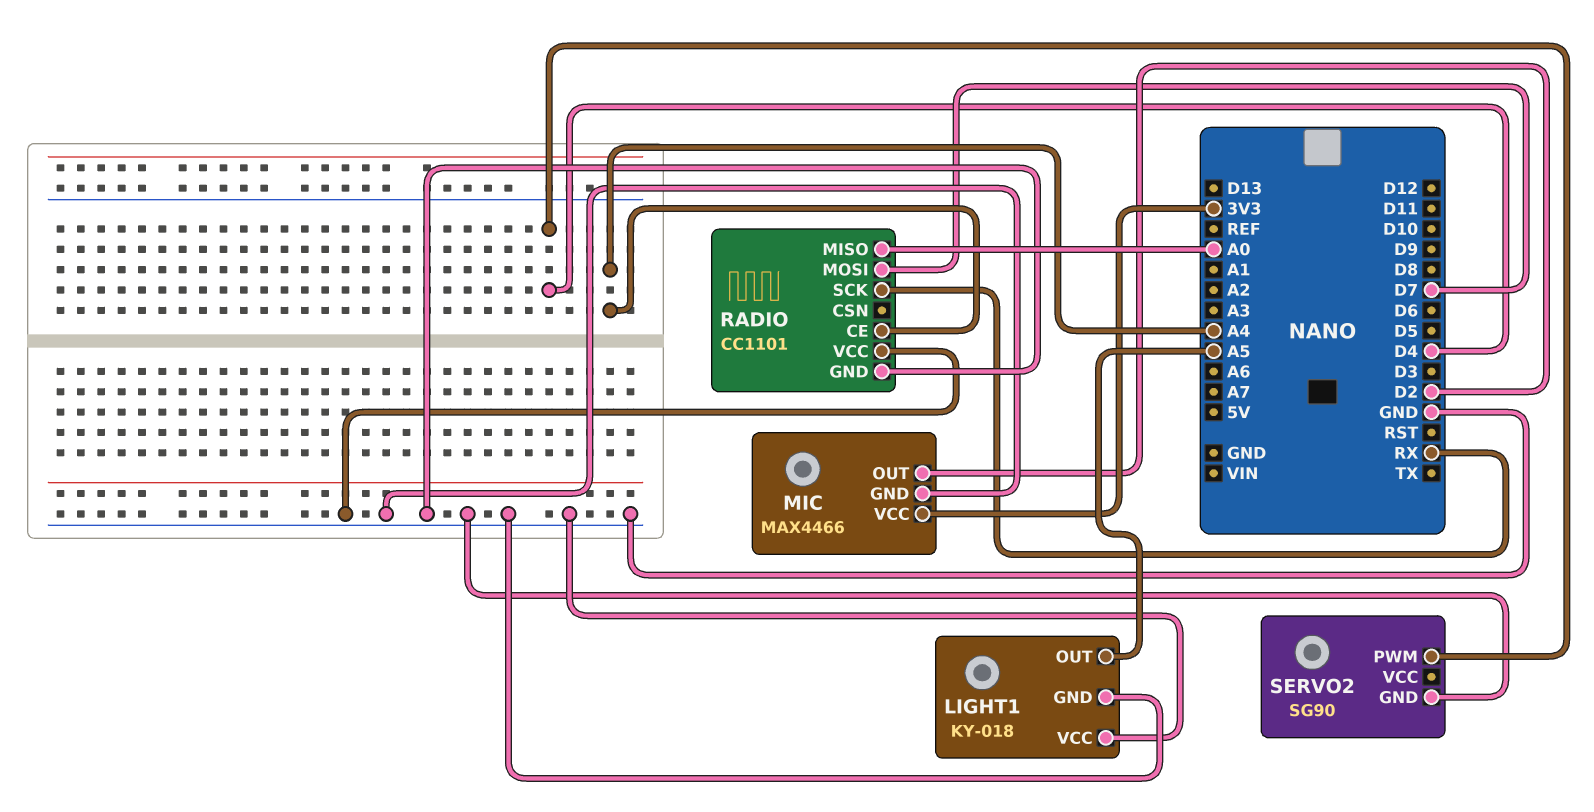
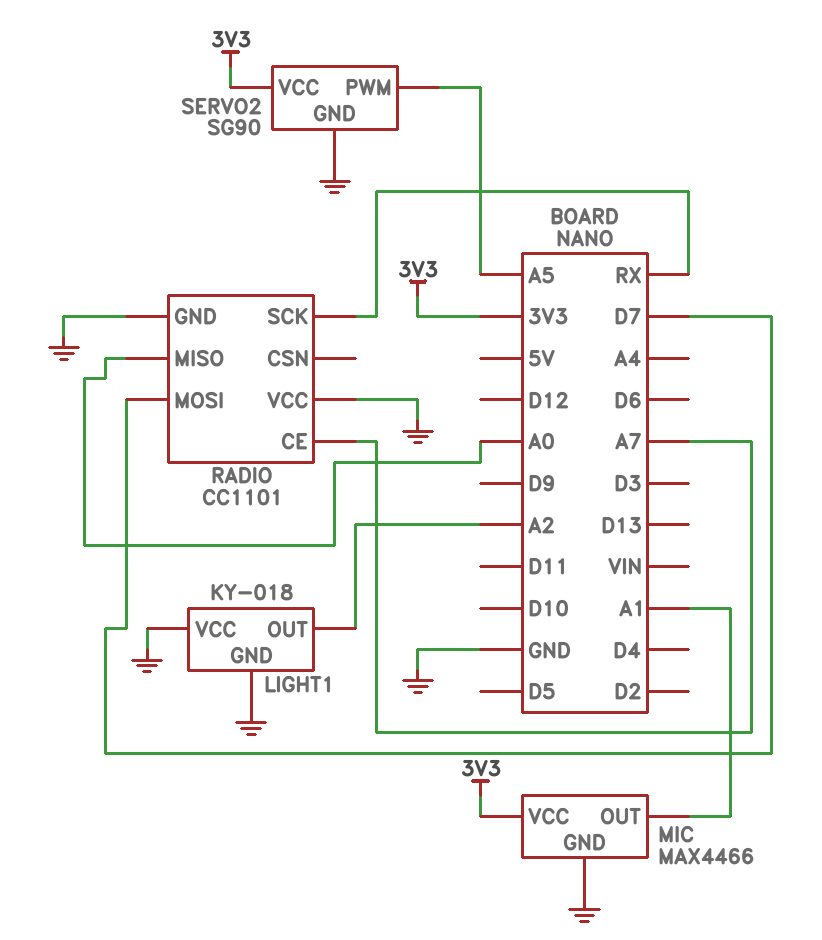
LIGHT1 pin OUT: A5 -> A2
MIC pin OUT: D2 -> A1
RADIO pin CE: A4 -> A7
SERVO2 pin PWM: D4 -> A5
SERVO2 pin VCC: none -> 3V3

